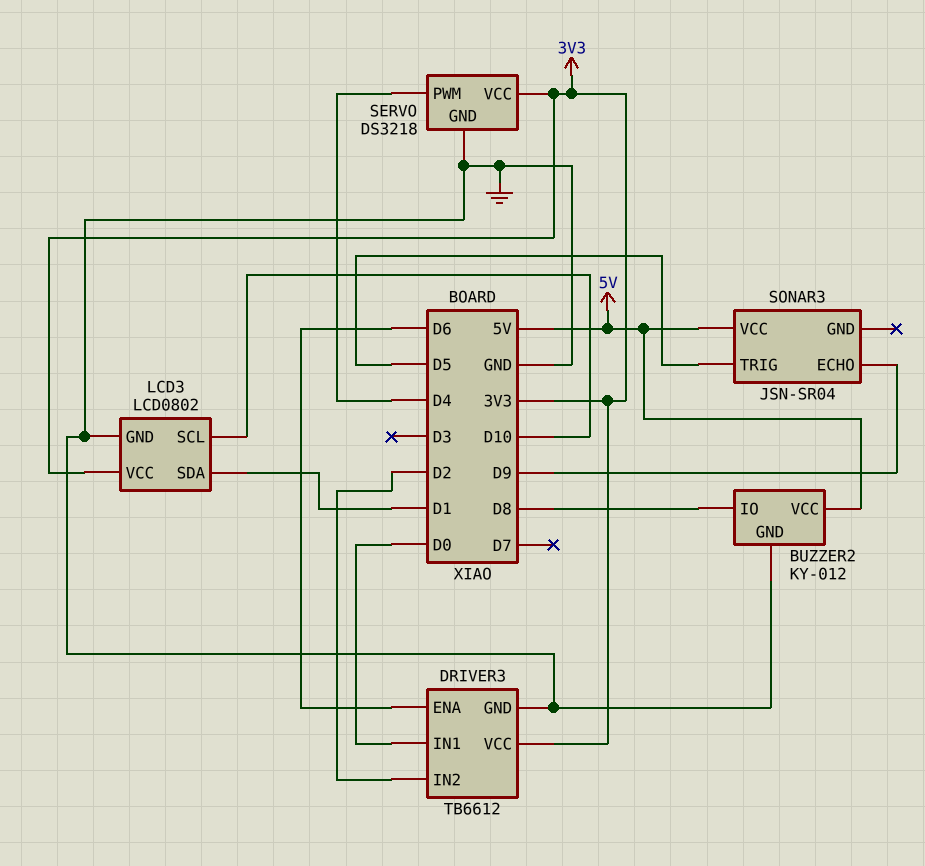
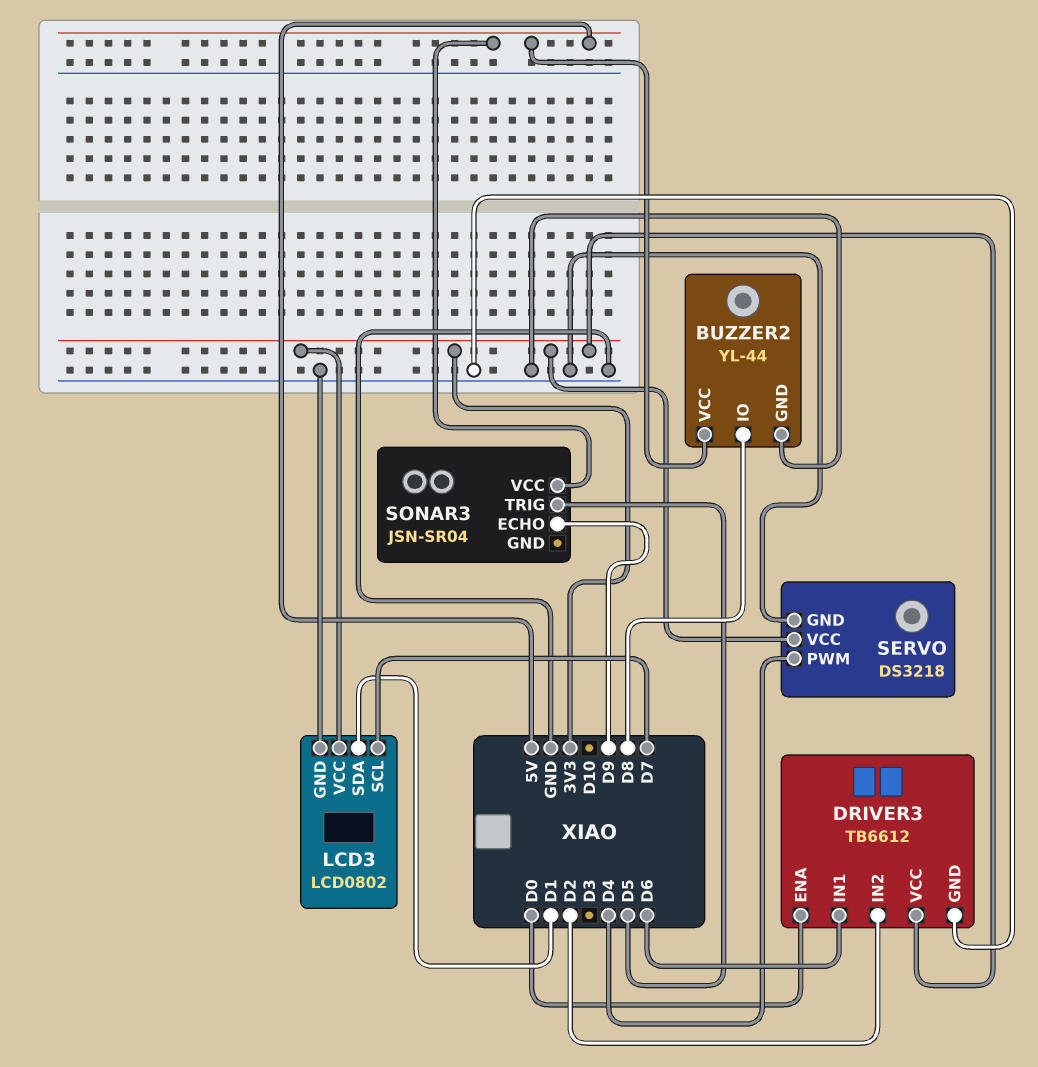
BUZZER2: KY-012 -> YL-44
DRIVER3 pin ENA: D6 -> D0
DRIVER3 pin IN1: D0 -> D6
LCD3 pin SCL: D10 -> D7

